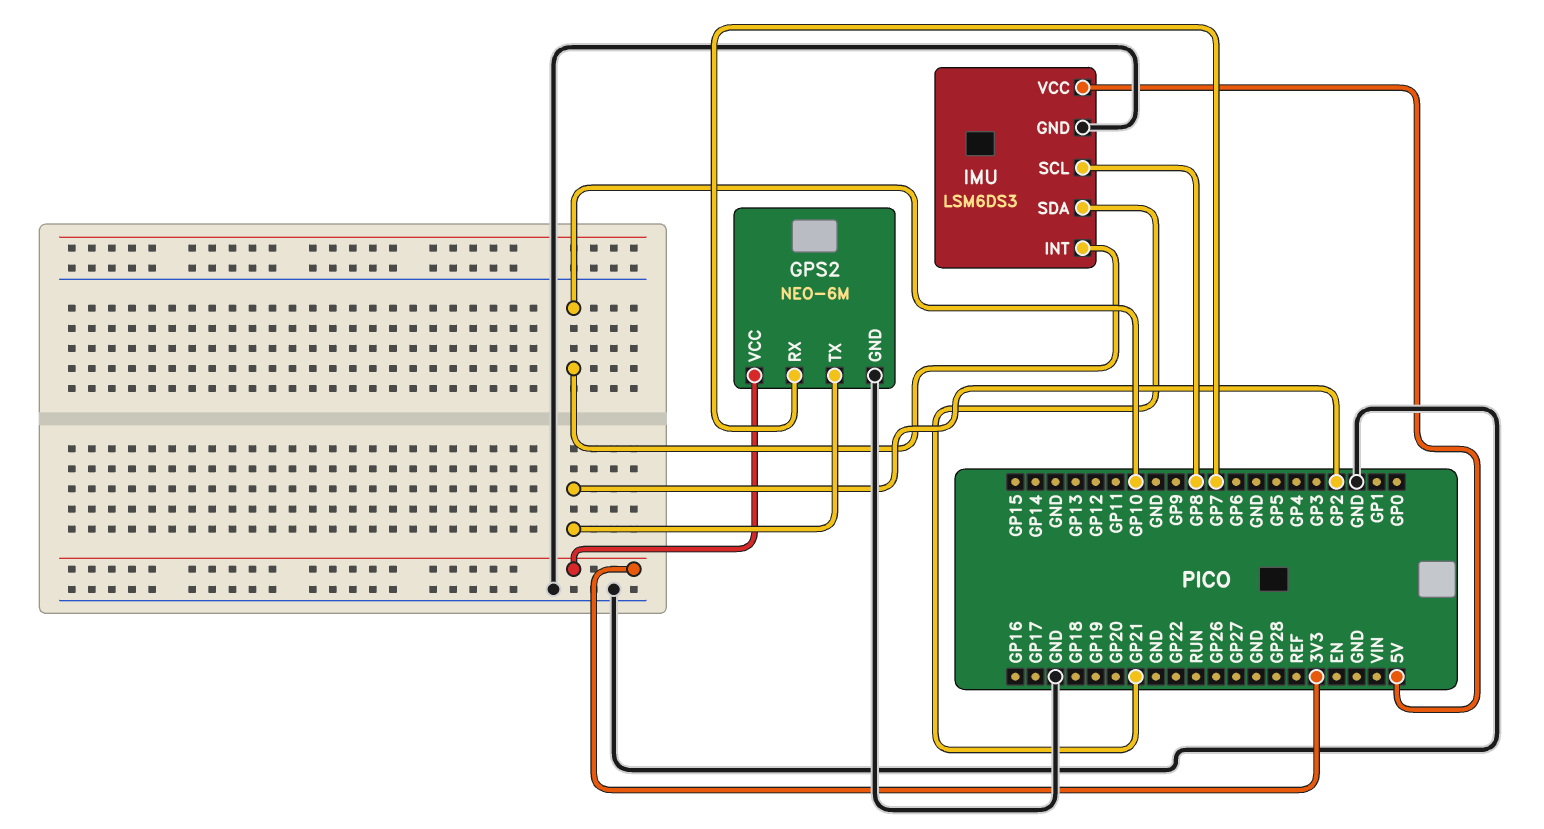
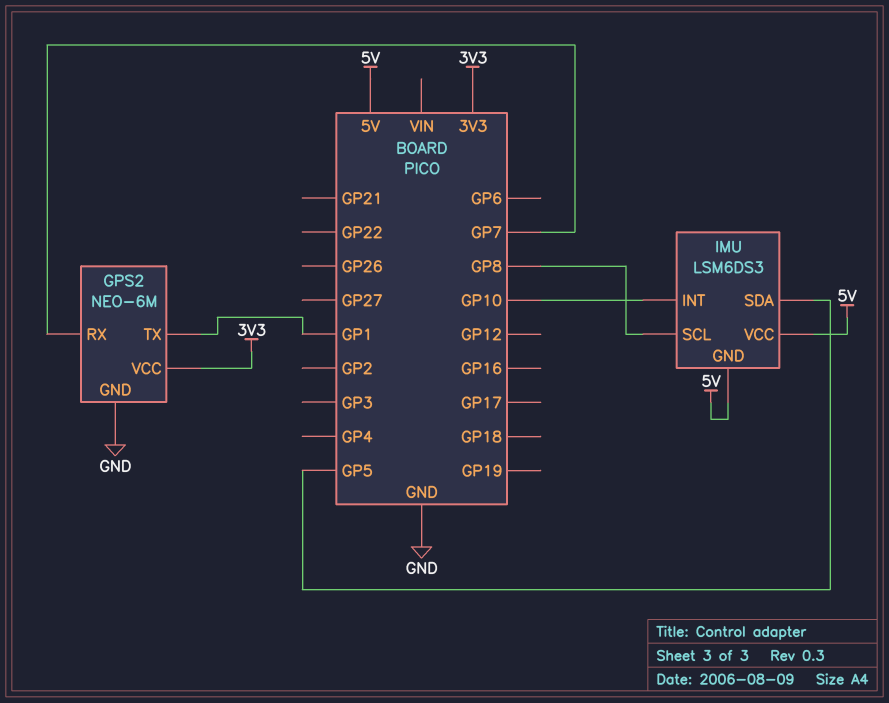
GPS2 pin TX: GP2 -> GP1
IMU pin GND: GND -> 5V
IMU pin SDA: GP21 -> GP5

